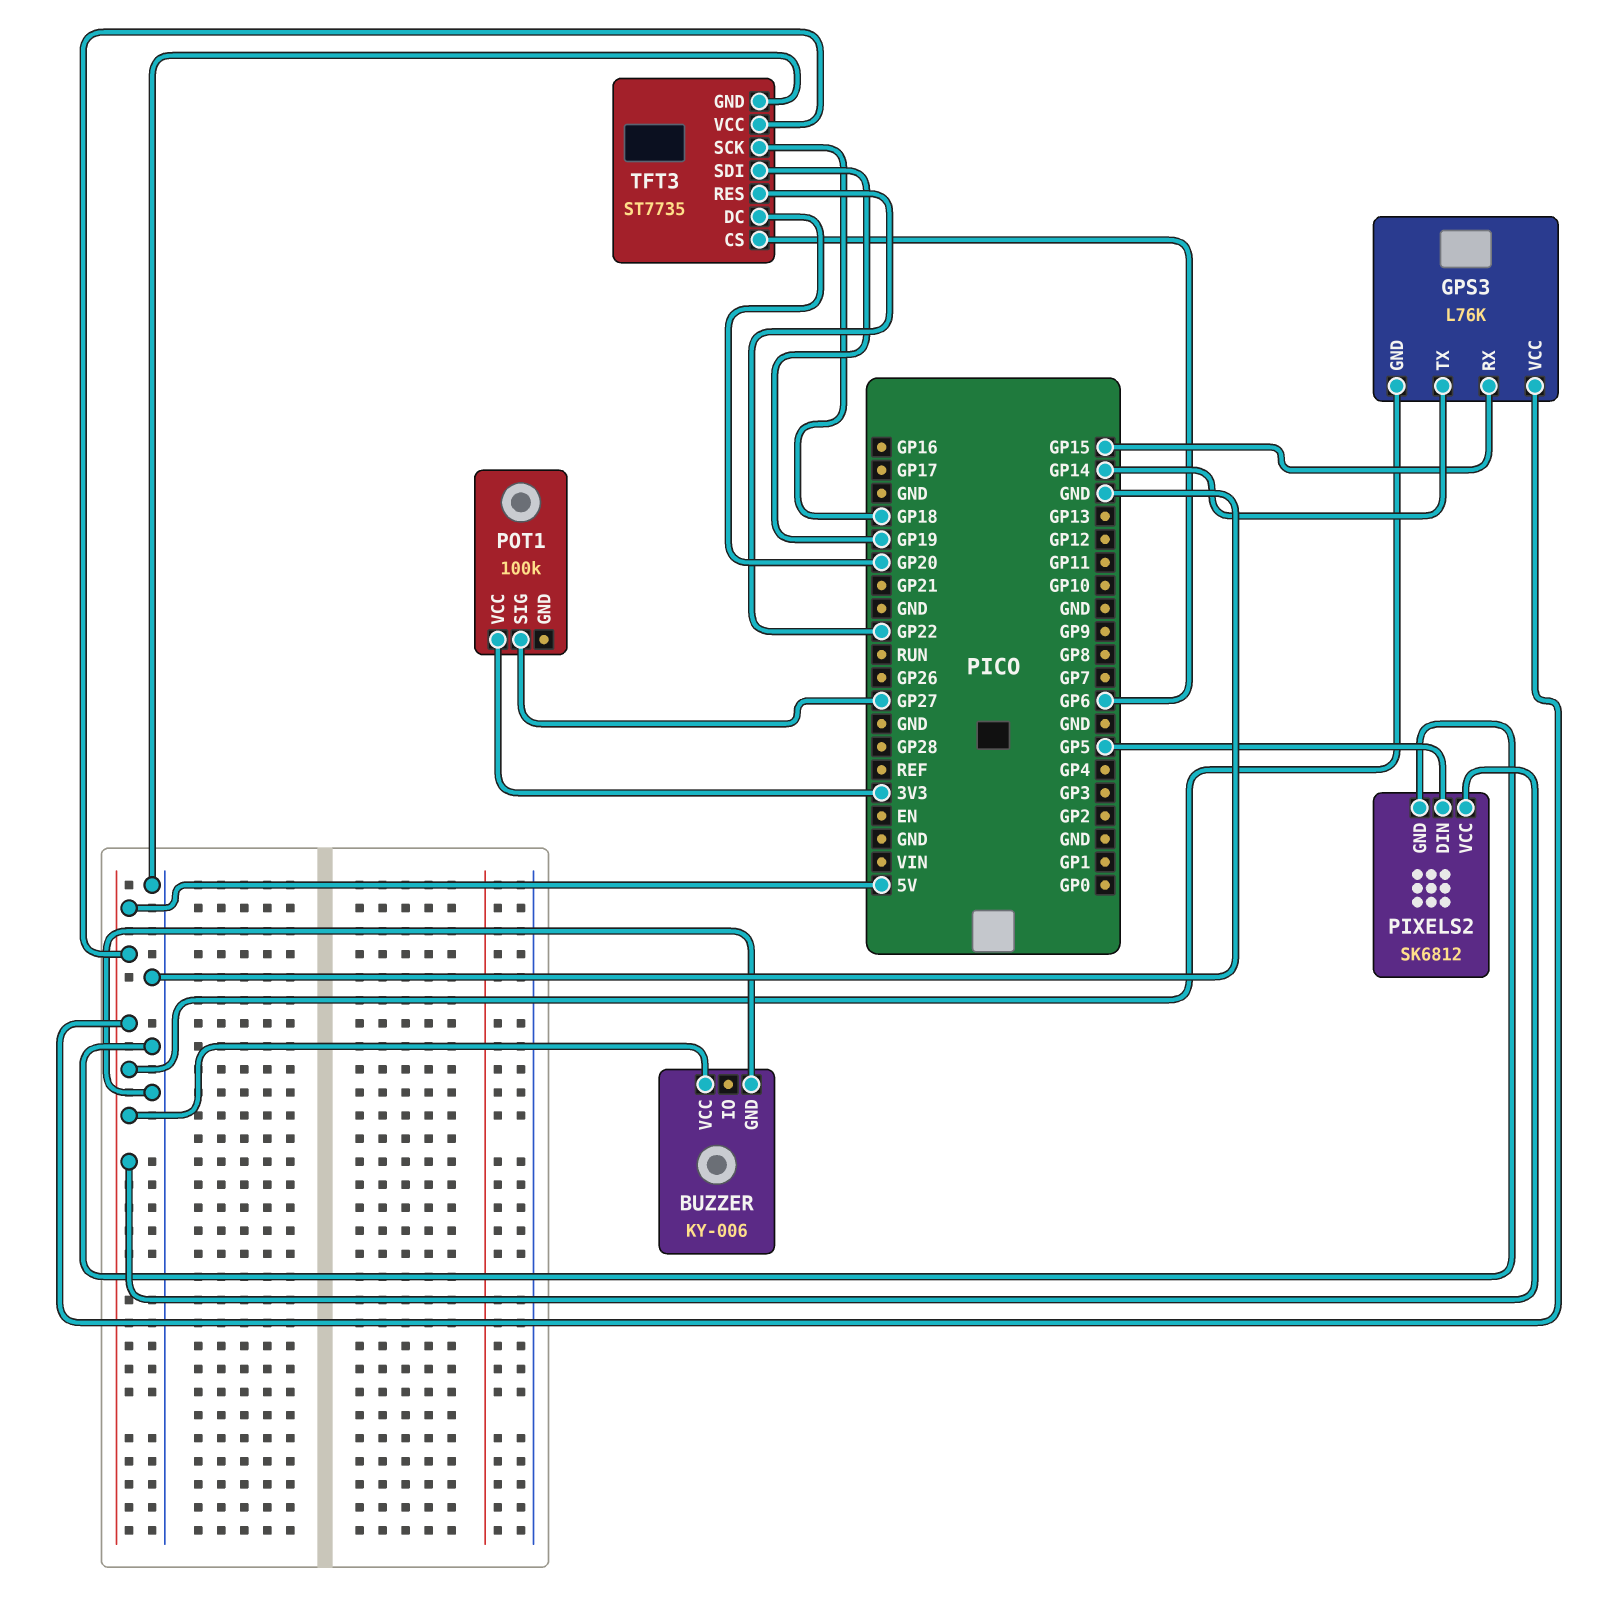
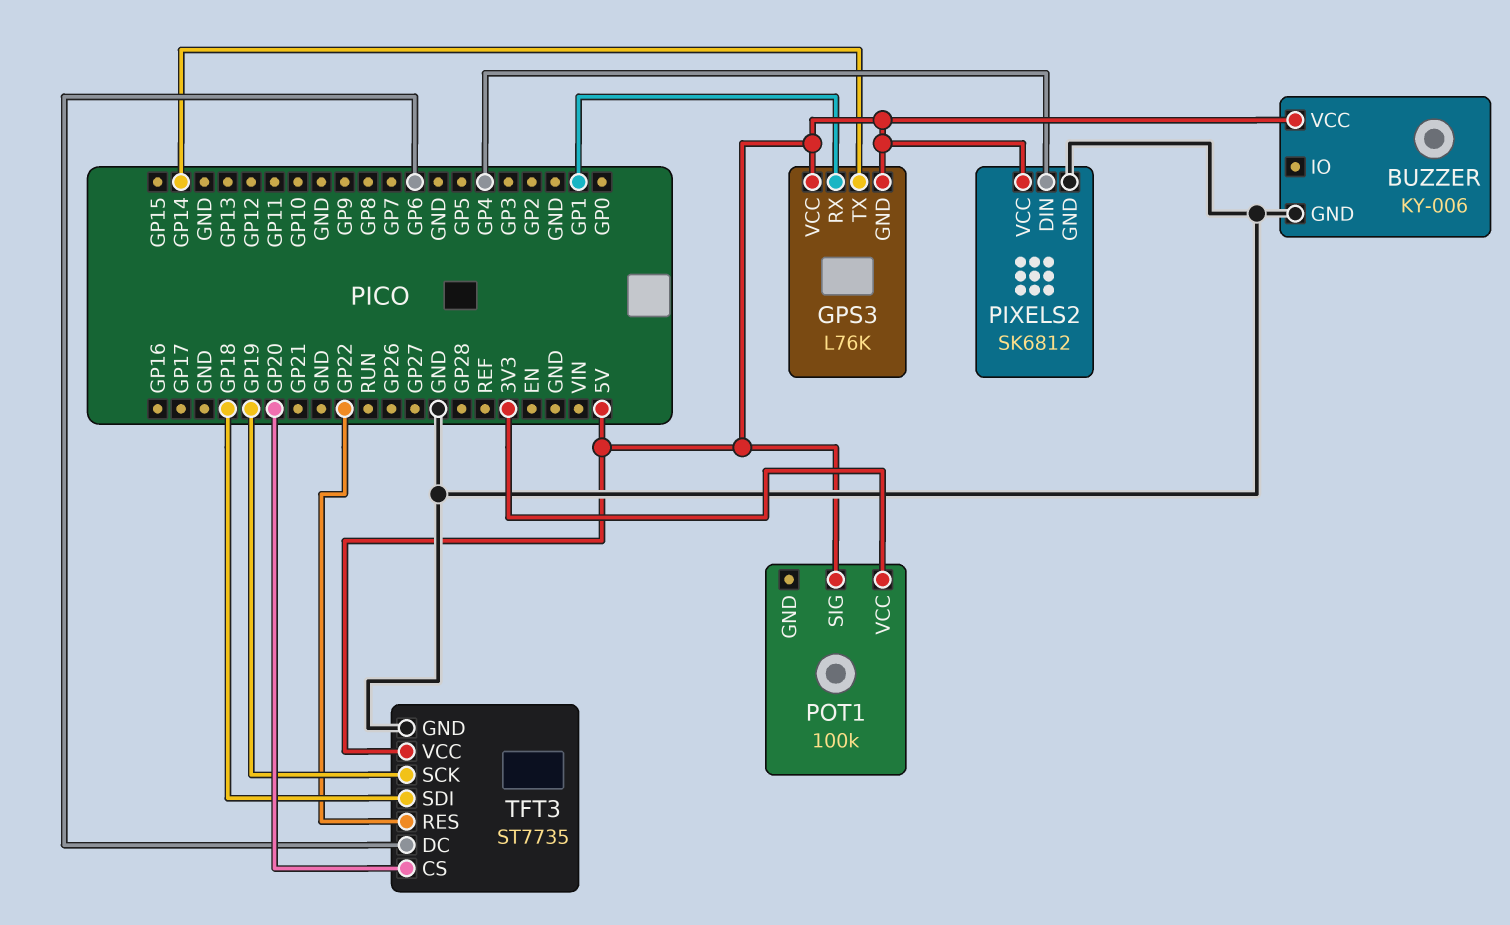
GPS3 pin RX: GP15 -> GP1
PIXELS2 pin DIN: GP5 -> GP4
POT1 pin SIG: GP27 -> 5V
TFT3 pin CS: GP6 -> GP20
TFT3 pin DC: GP20 -> GP6
TFT3 pin SCK: GP18 -> GP19
TFT3 pin SDI: GP19 -> GP18

